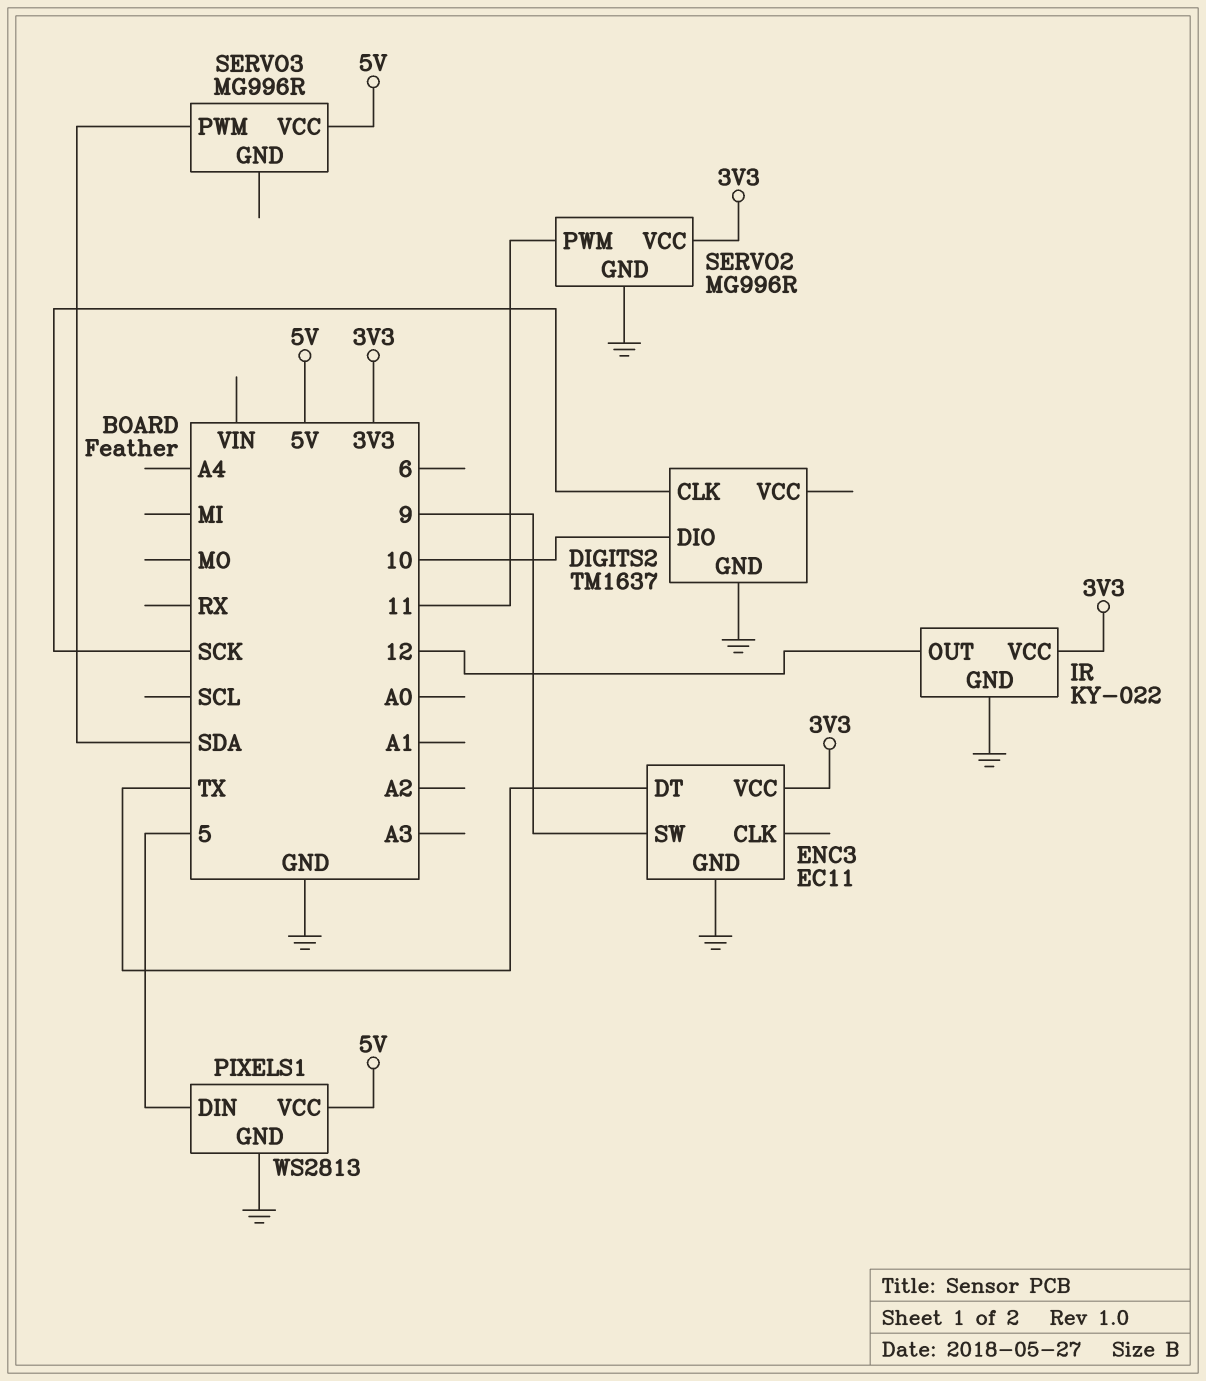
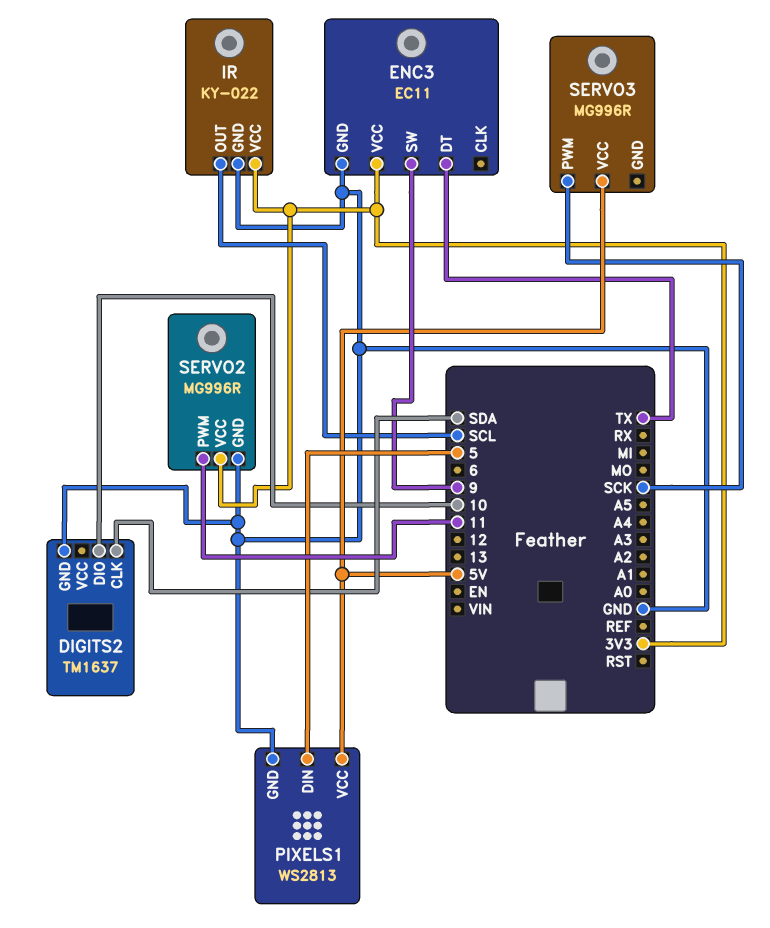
DIGITS2 pin CLK: SCK -> SDA
IR pin OUT: 12 -> SCL
SERVO3 pin PWM: SDA -> SCK

